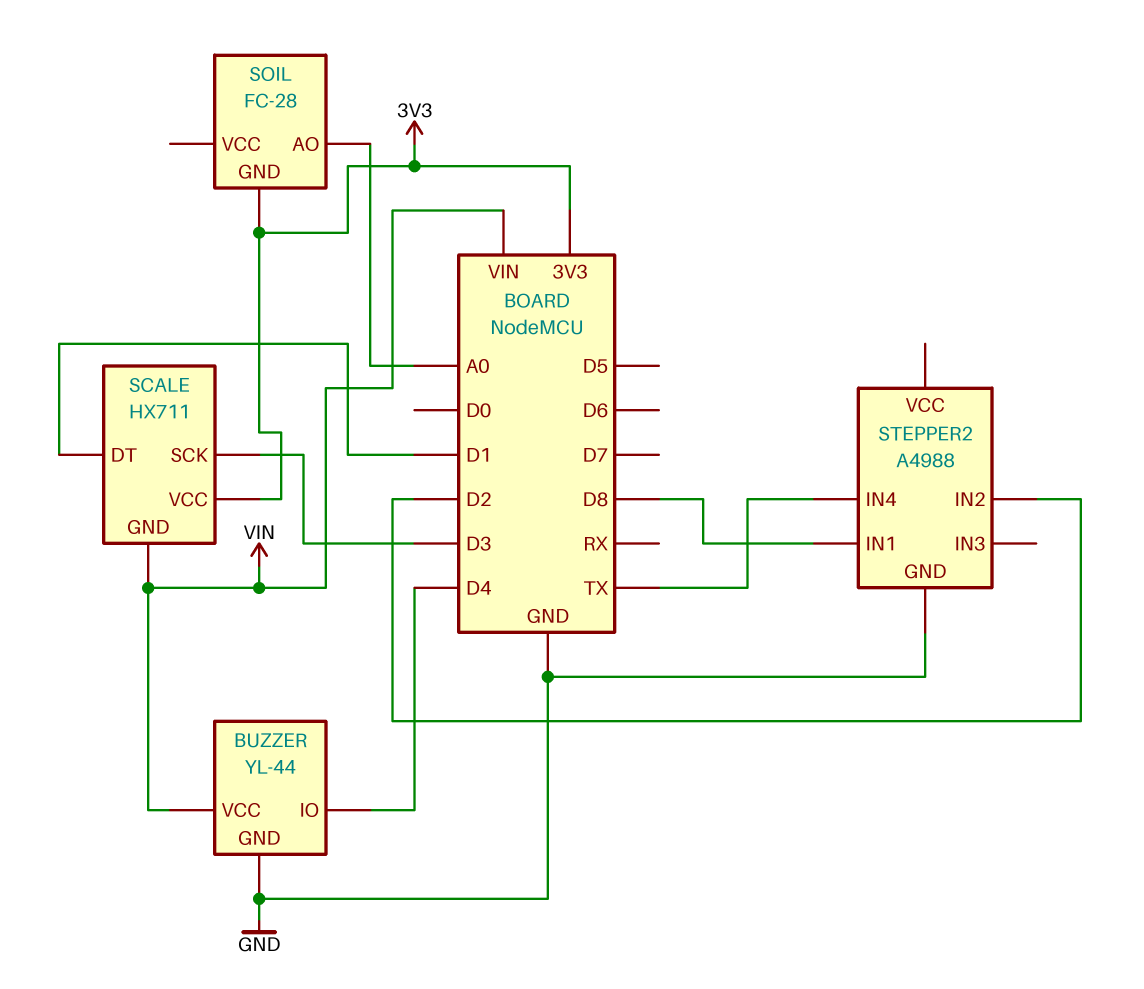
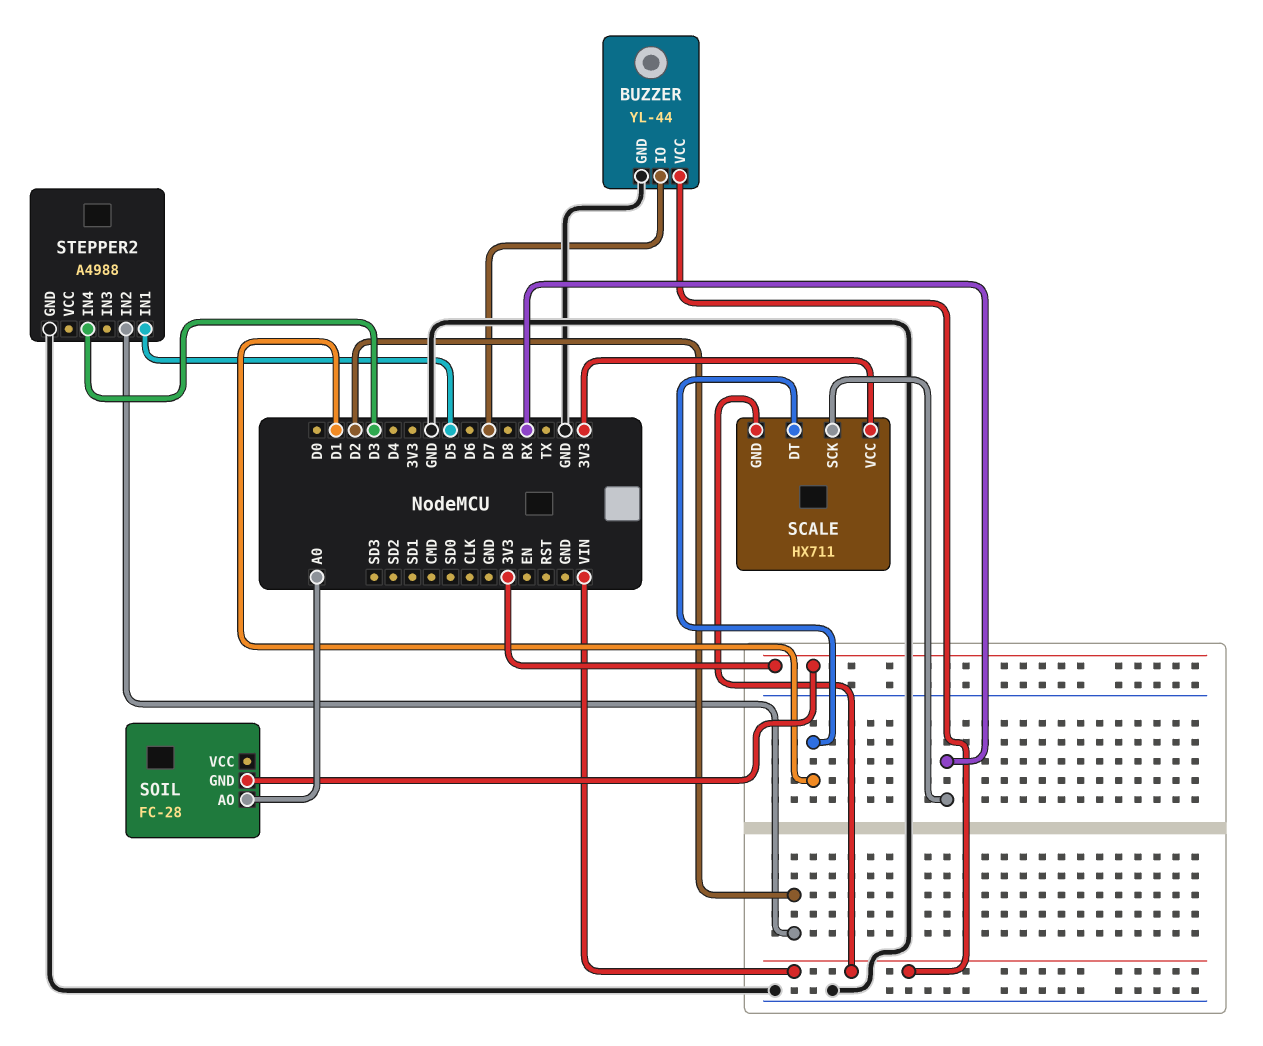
BUZZER pin IO: D4 -> D7
SCALE pin SCK: D3 -> RX
STEPPER2 pin IN1: D8 -> D5
STEPPER2 pin IN4: TX -> D3

